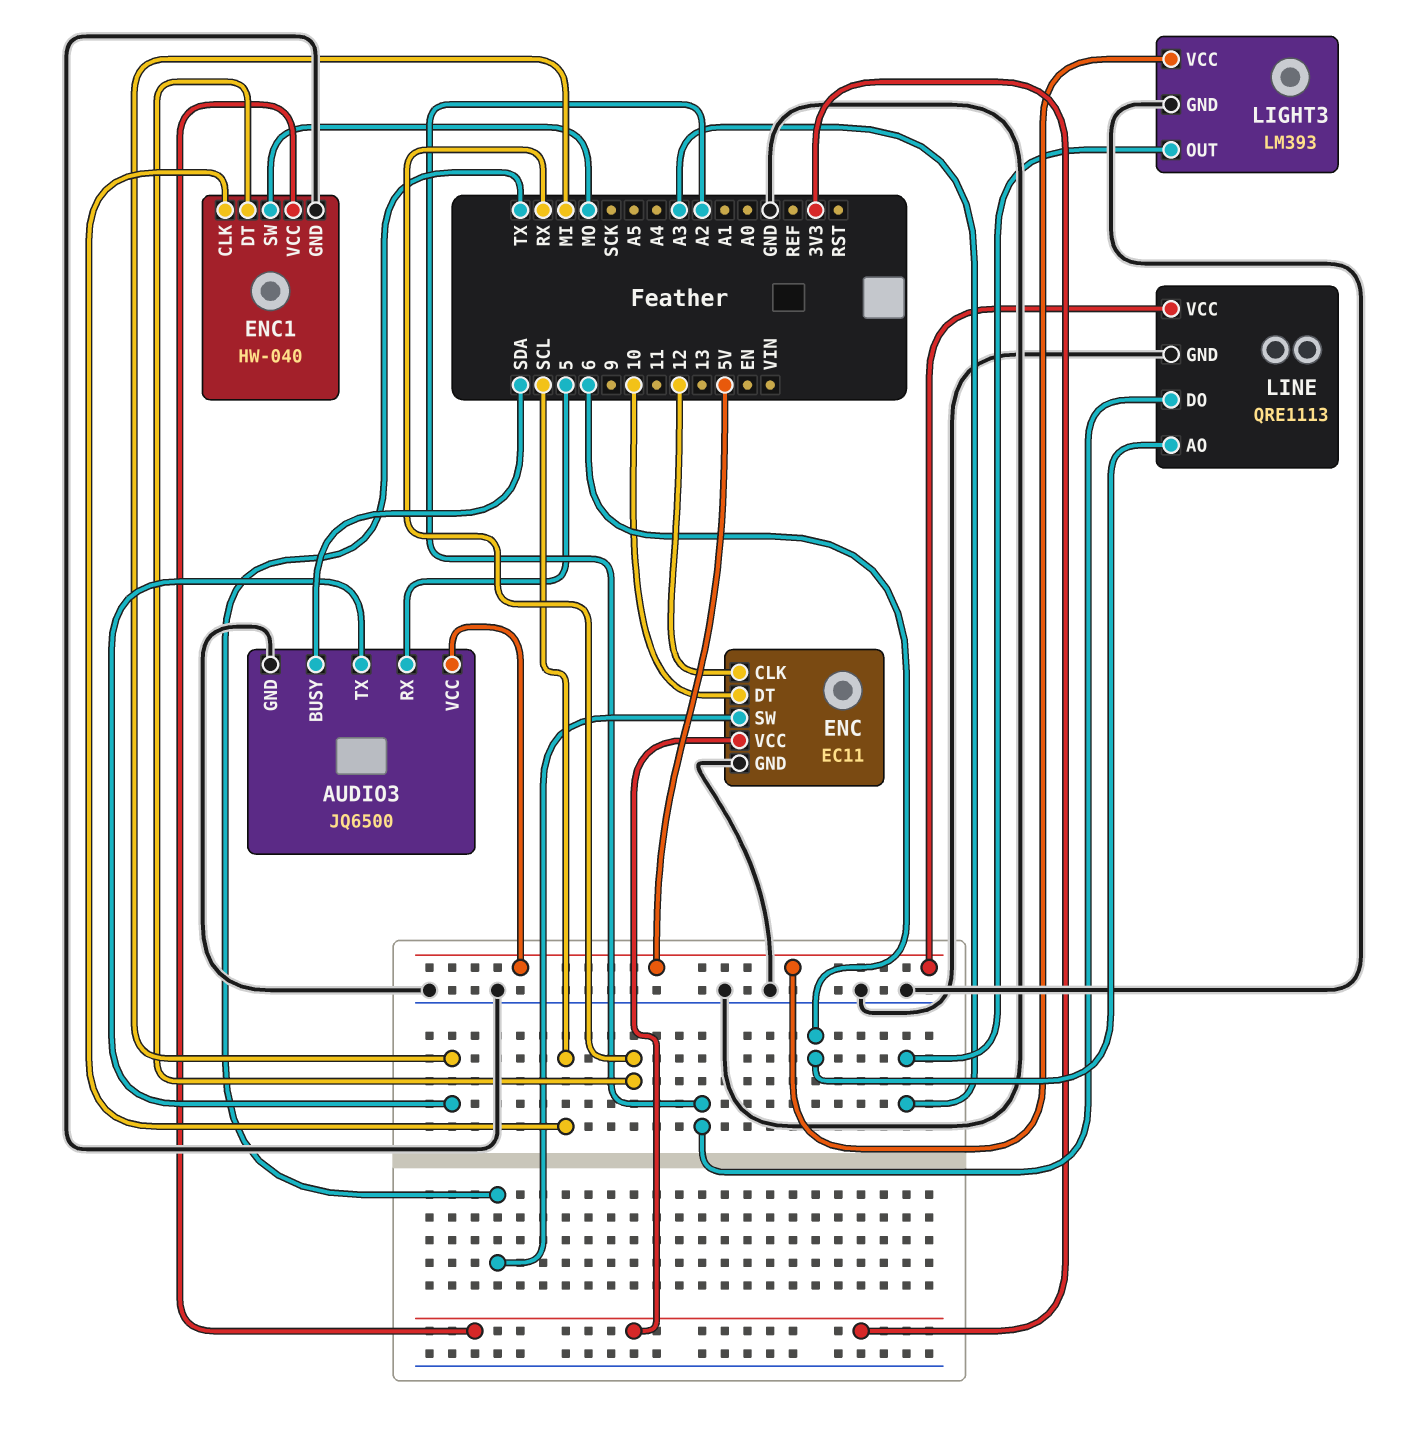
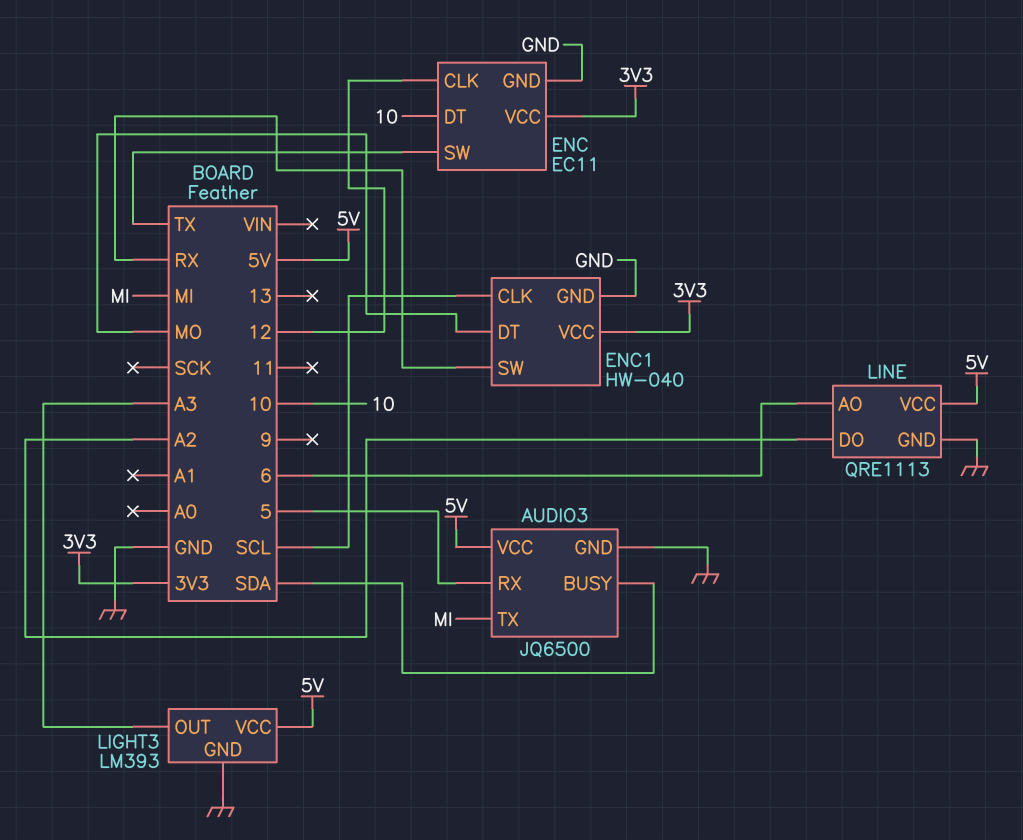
ENC1 pin DT: RX -> MO
ENC1 pin SW: MO -> RX

